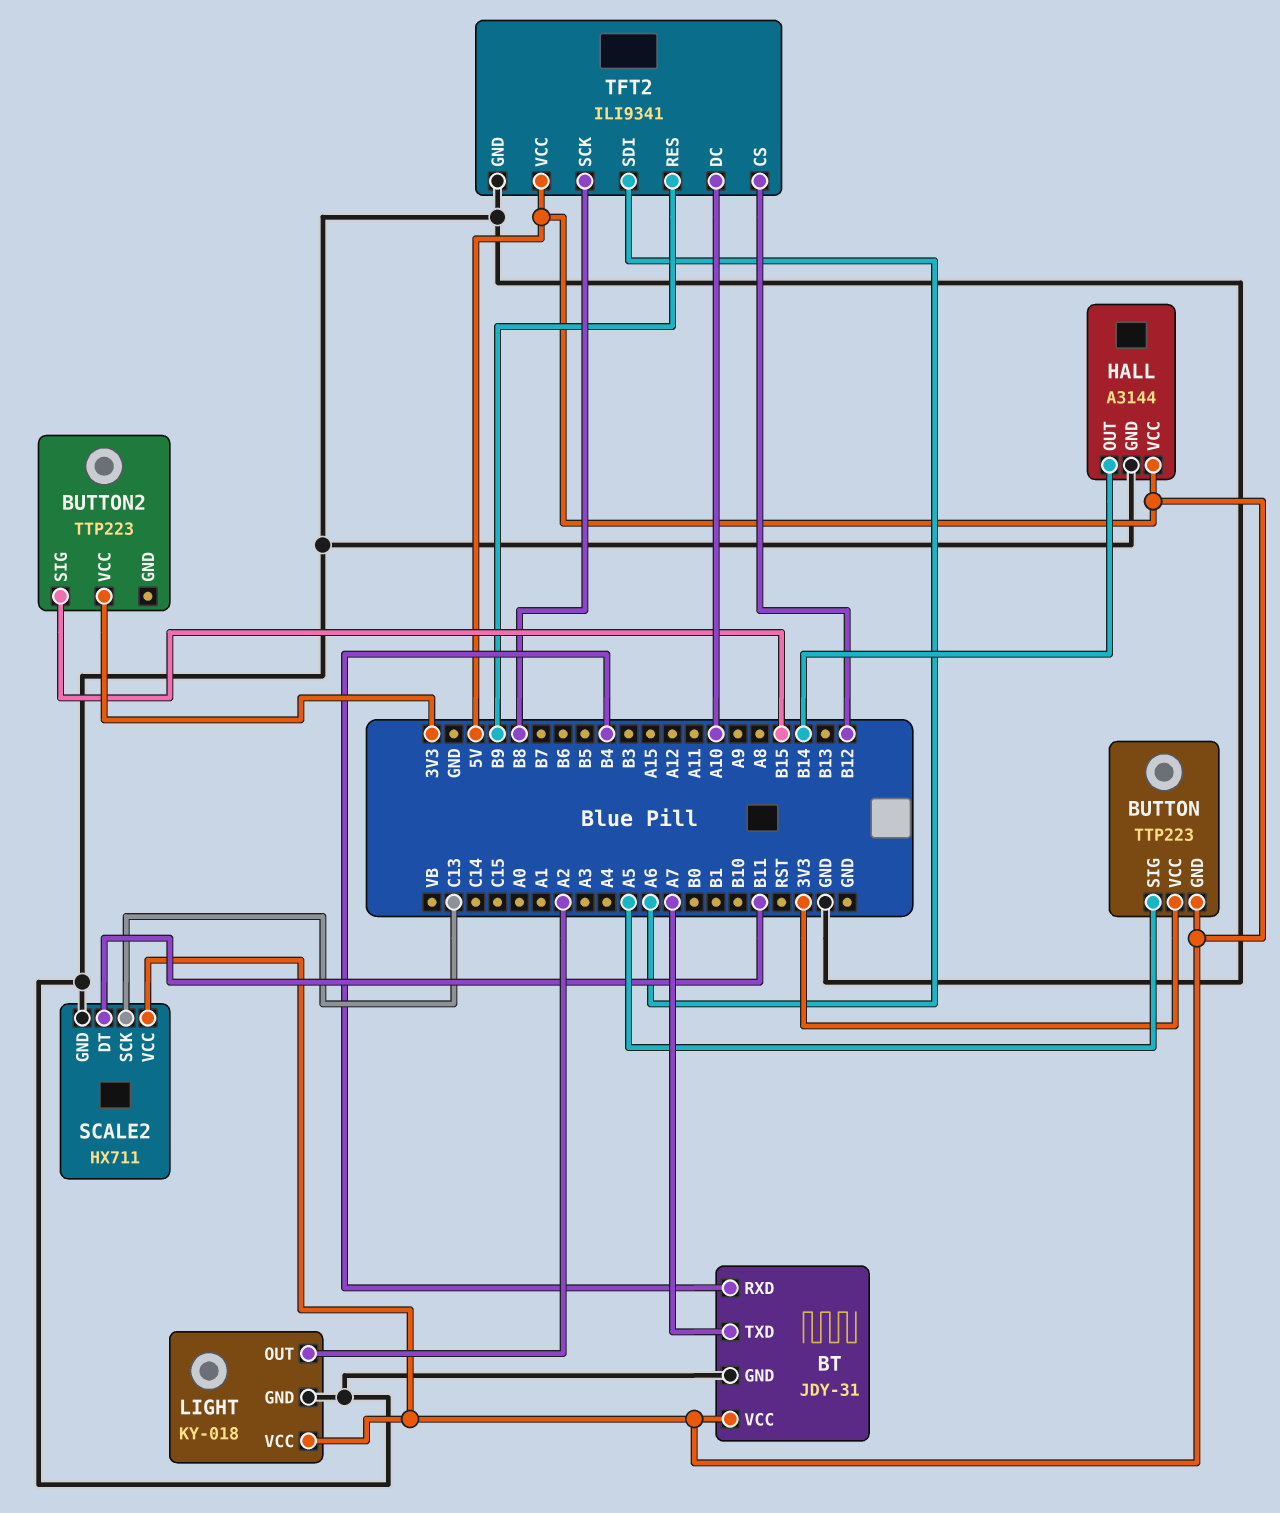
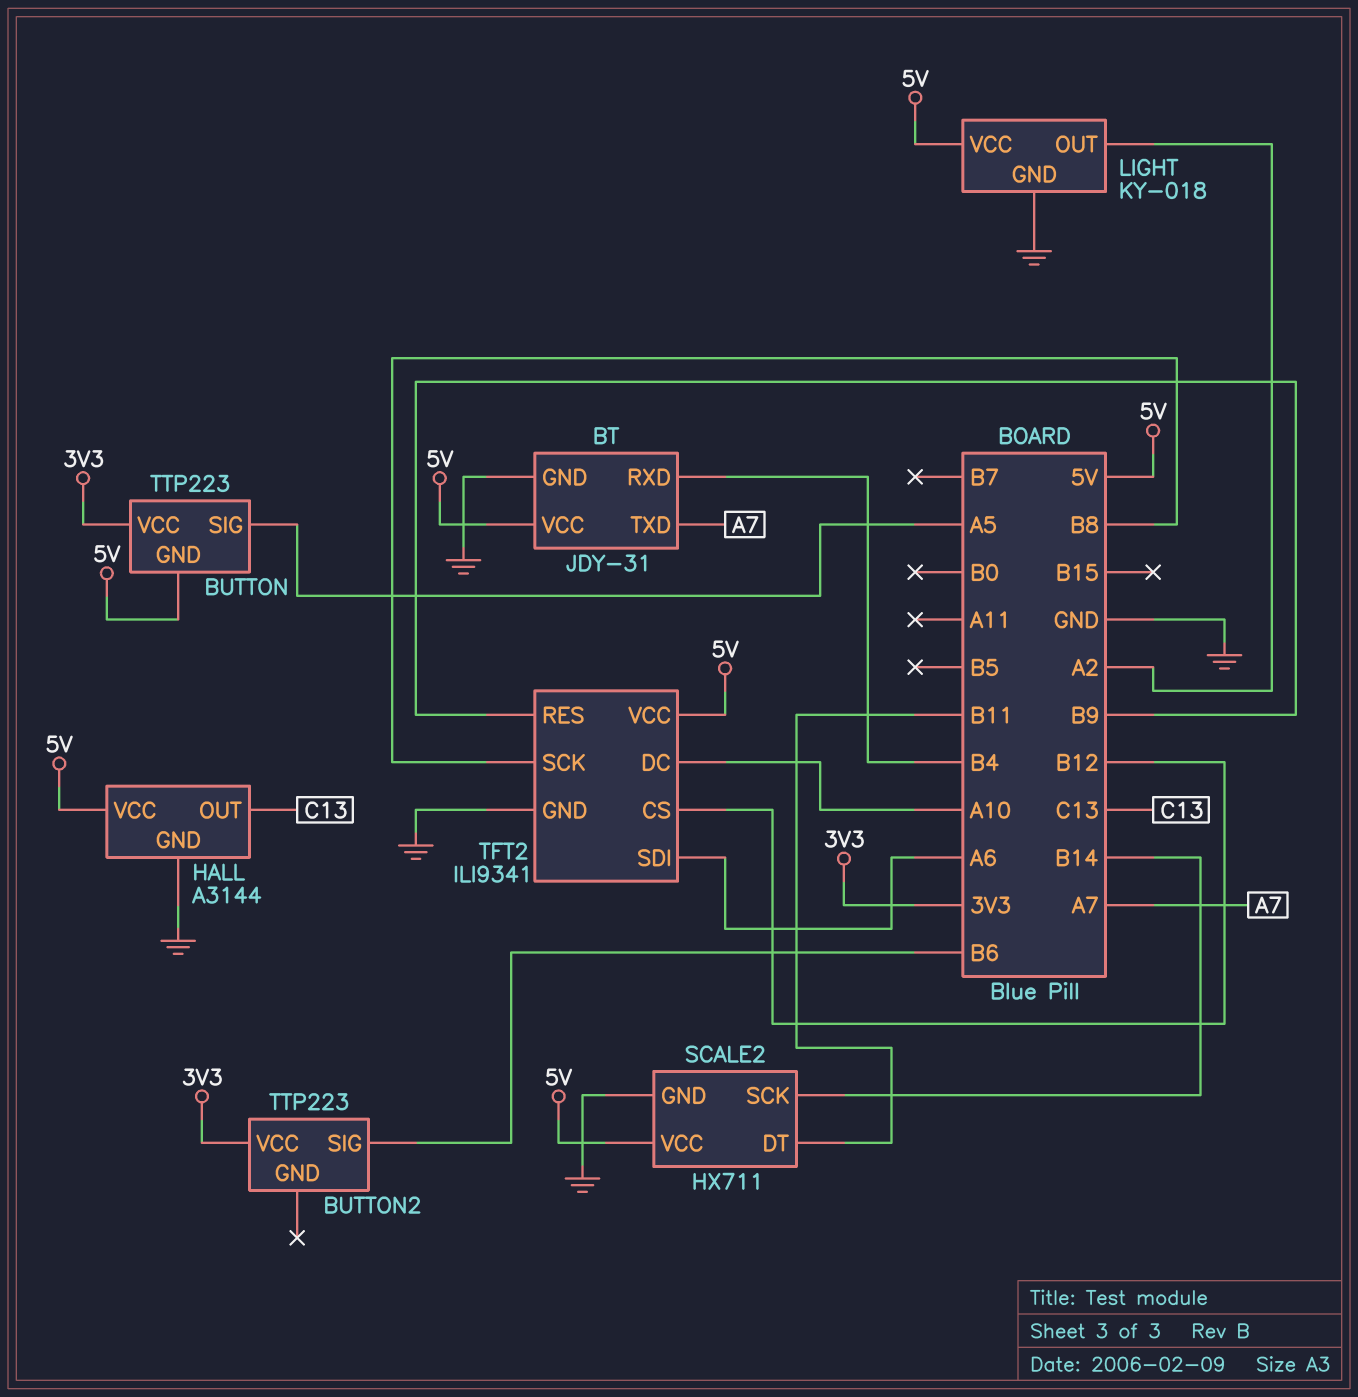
BUTTON2 pin SIG: B15 -> B6
HALL pin OUT: B14 -> C13
SCALE2 pin SCK: C13 -> B14

